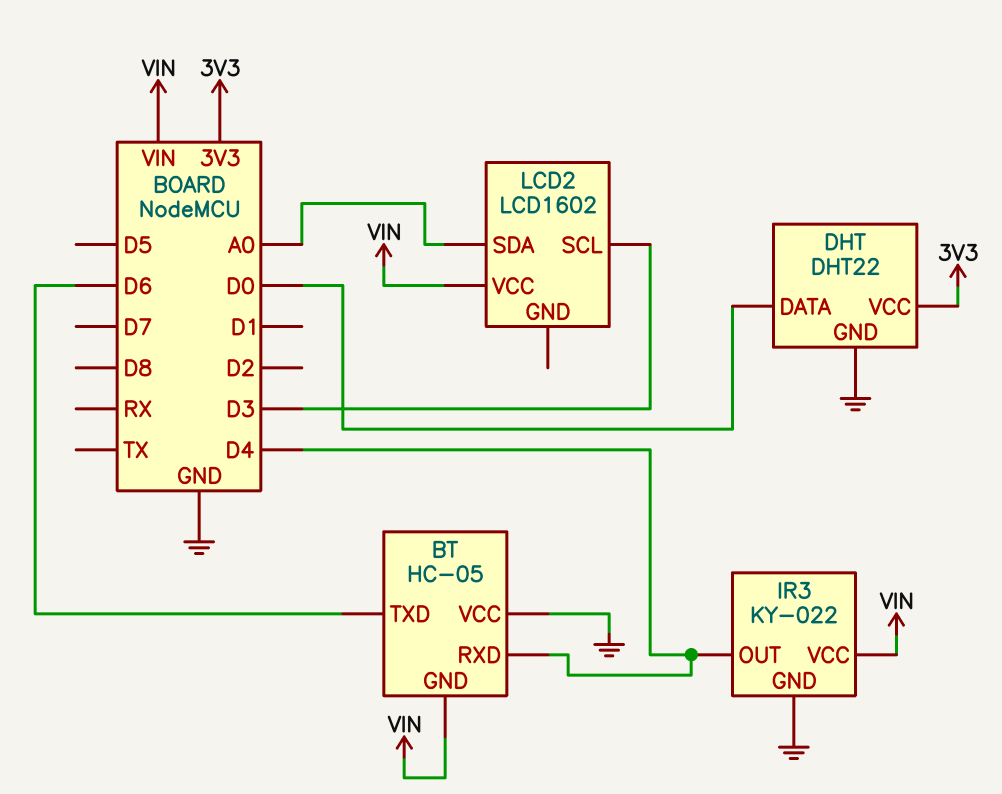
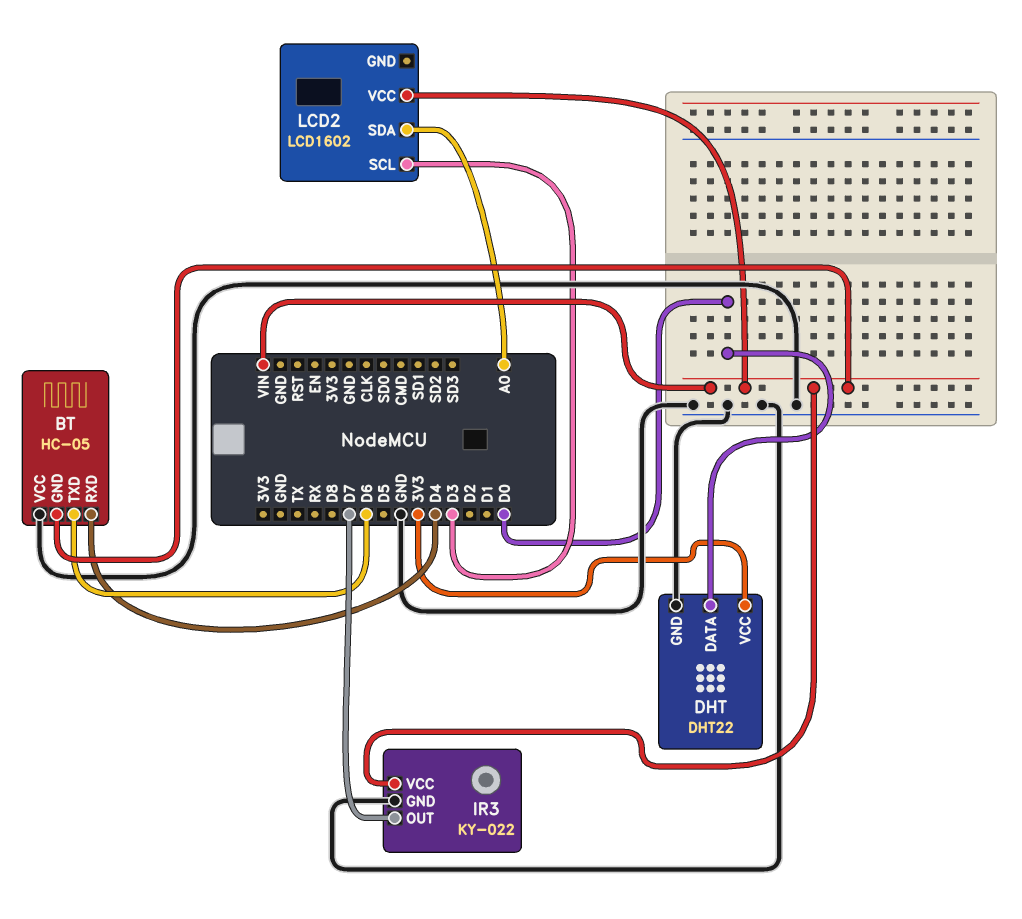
IR3 pin OUT: D4 -> D7

